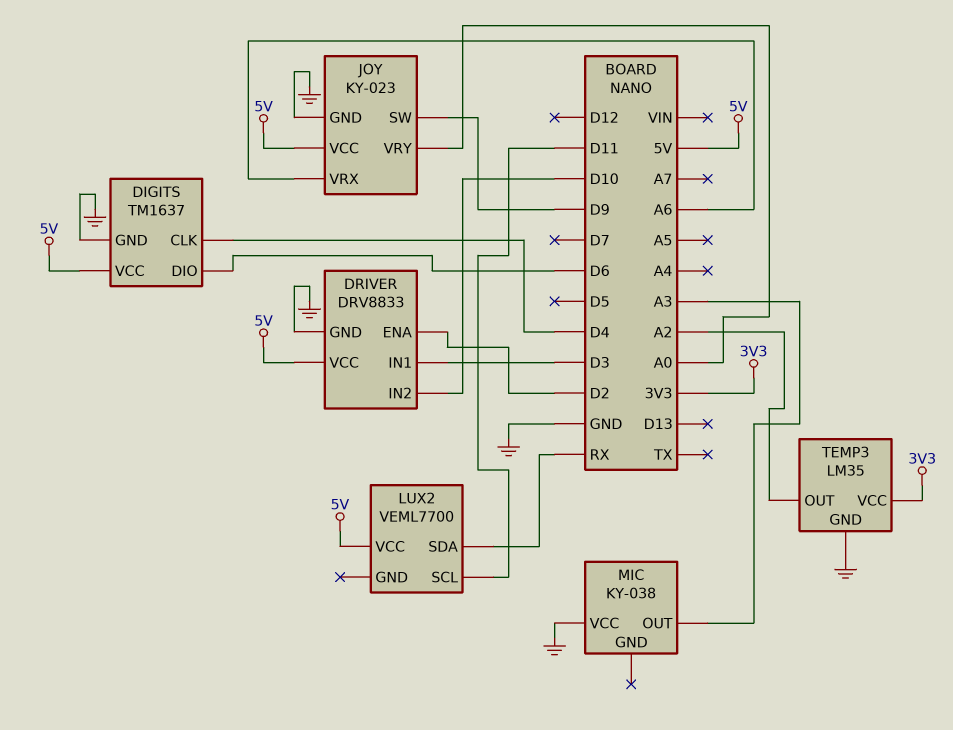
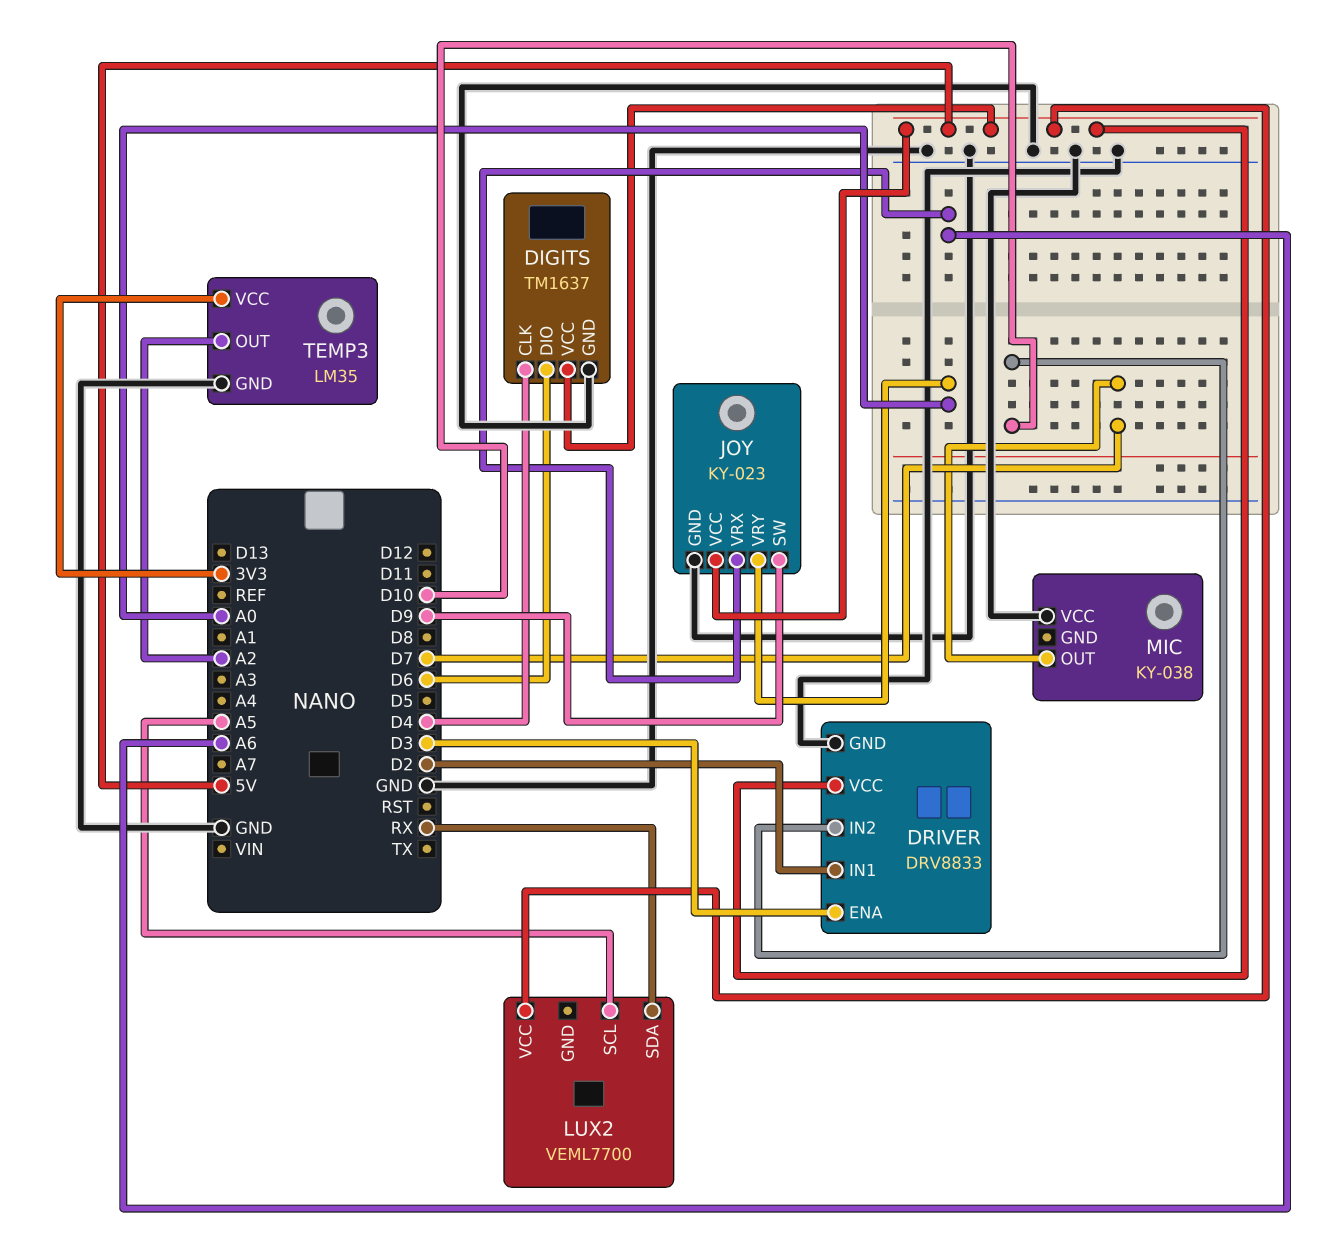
DRIVER pin ENA: D2 -> D3
DRIVER pin IN1: D3 -> D2
LUX2 pin SCL: D11 -> A5
MIC pin OUT: A3 -> D7

